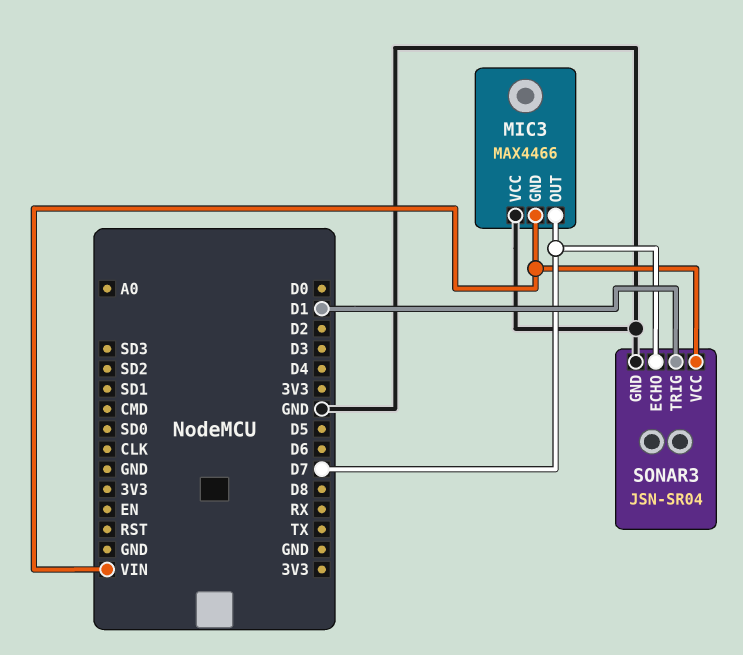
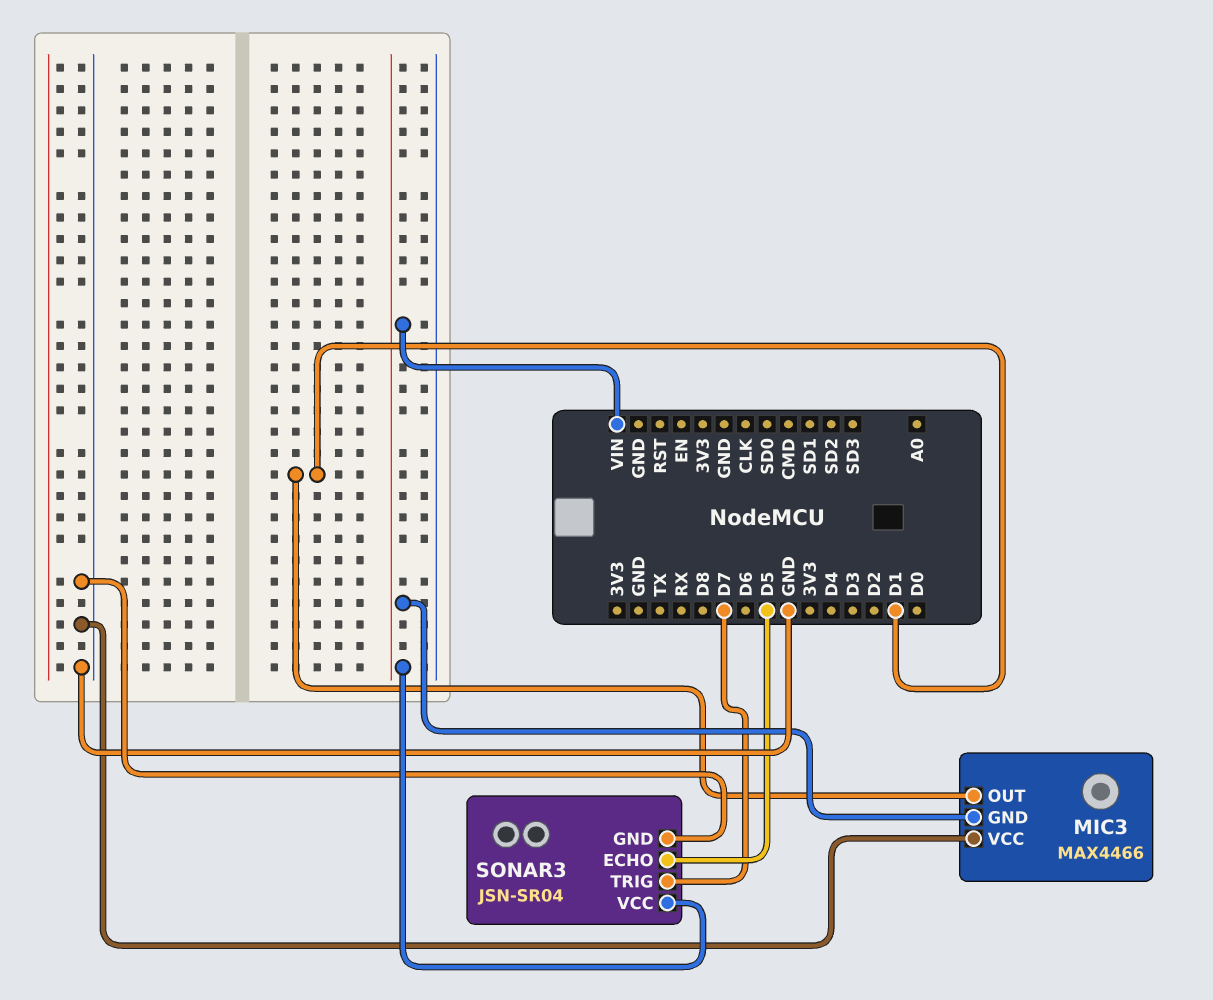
MIC3 pin OUT: D7 -> D1
SONAR3 pin ECHO: D7 -> D5
SONAR3 pin TRIG: D1 -> D7

